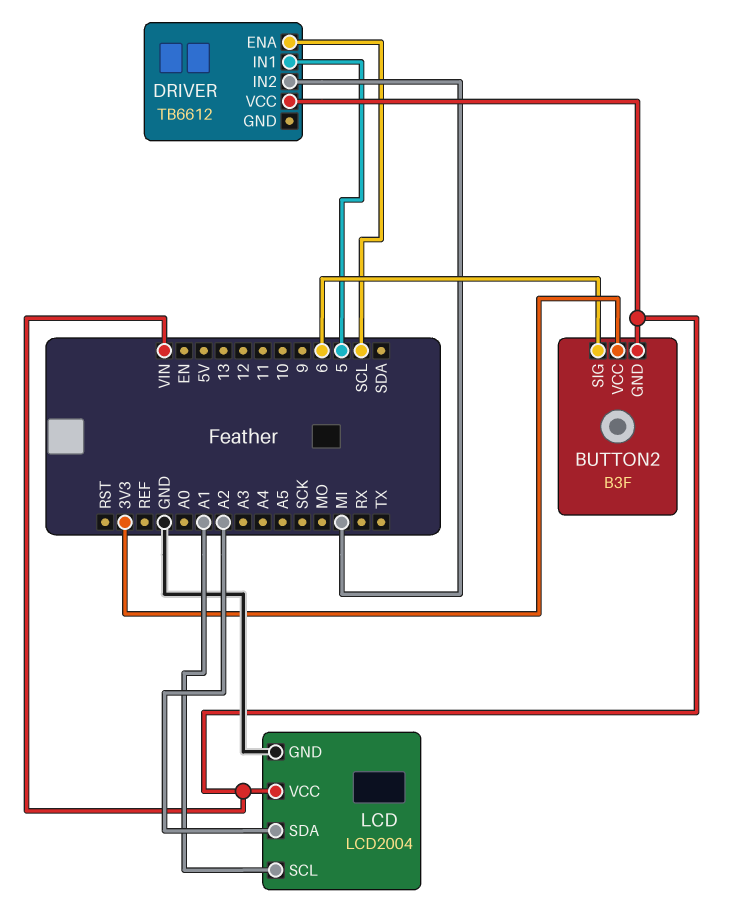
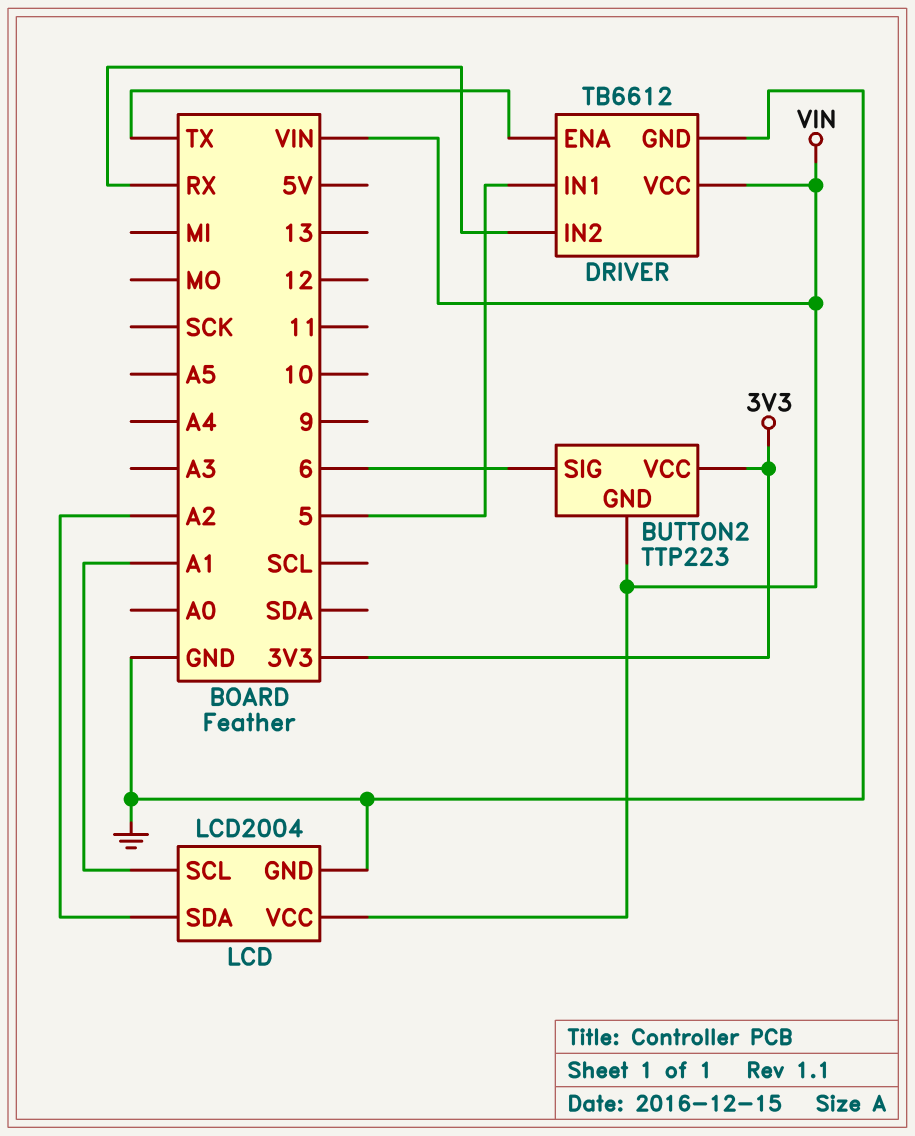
BUTTON2: B3F -> TTP223
DRIVER pin ENA: SCL -> TX
DRIVER pin GND: none -> GND
DRIVER pin IN2: MI -> RX

